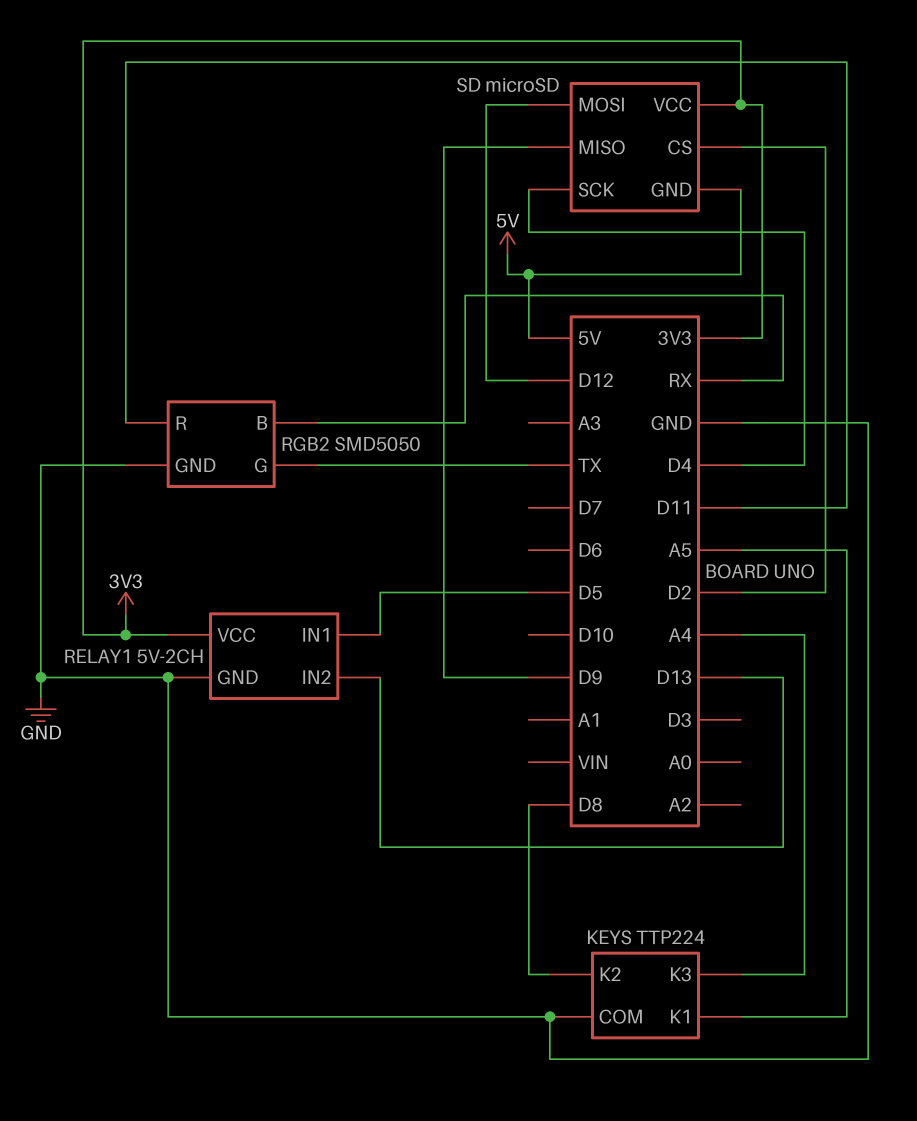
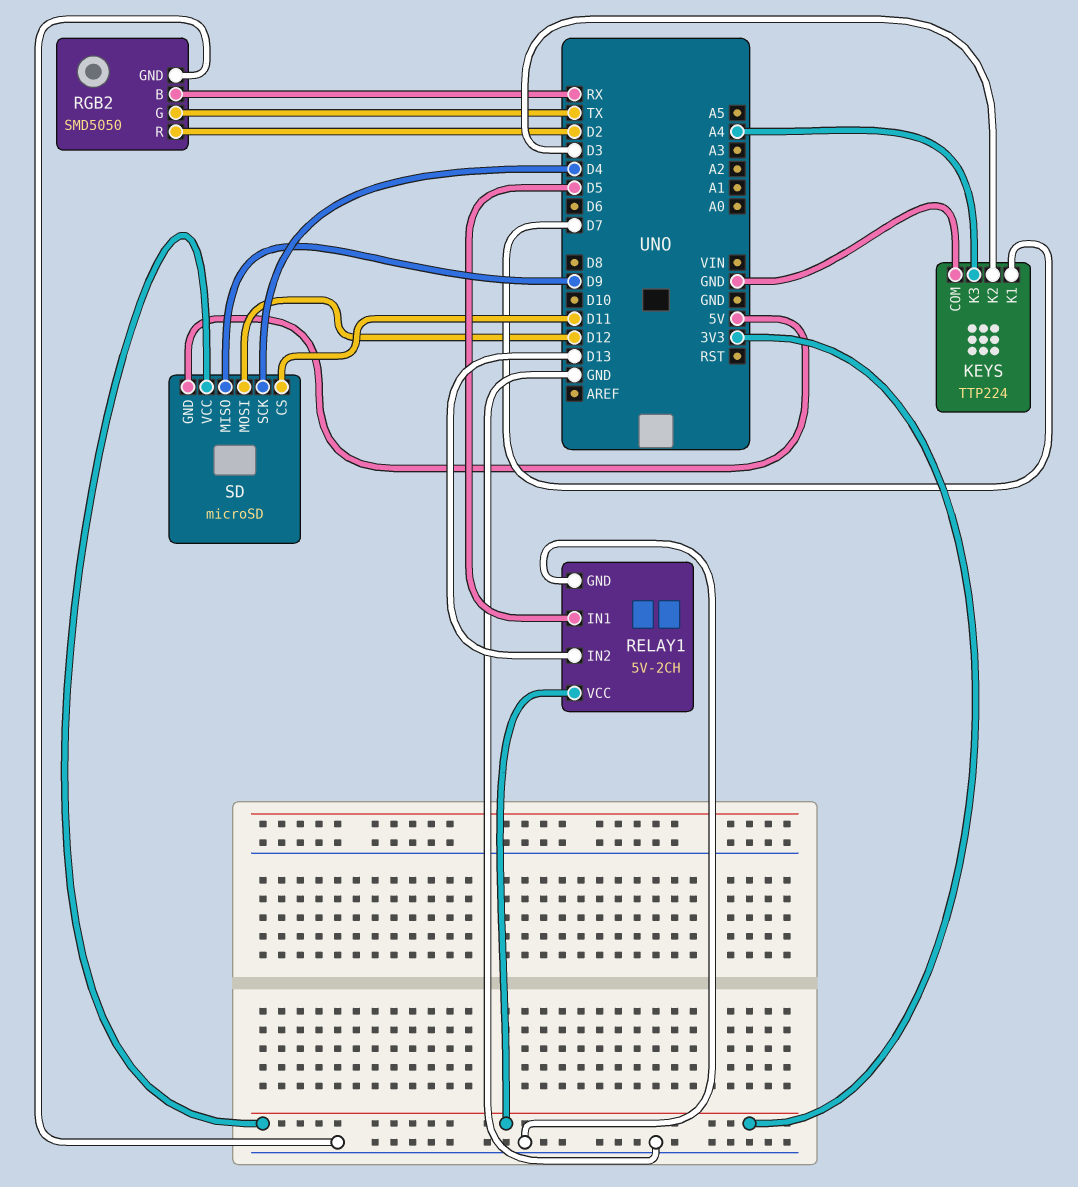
KEYS pin K1: A5 -> D7
KEYS pin K2: D8 -> D3
RGB2 pin R: D11 -> D2
SD pin CS: D2 -> D11

